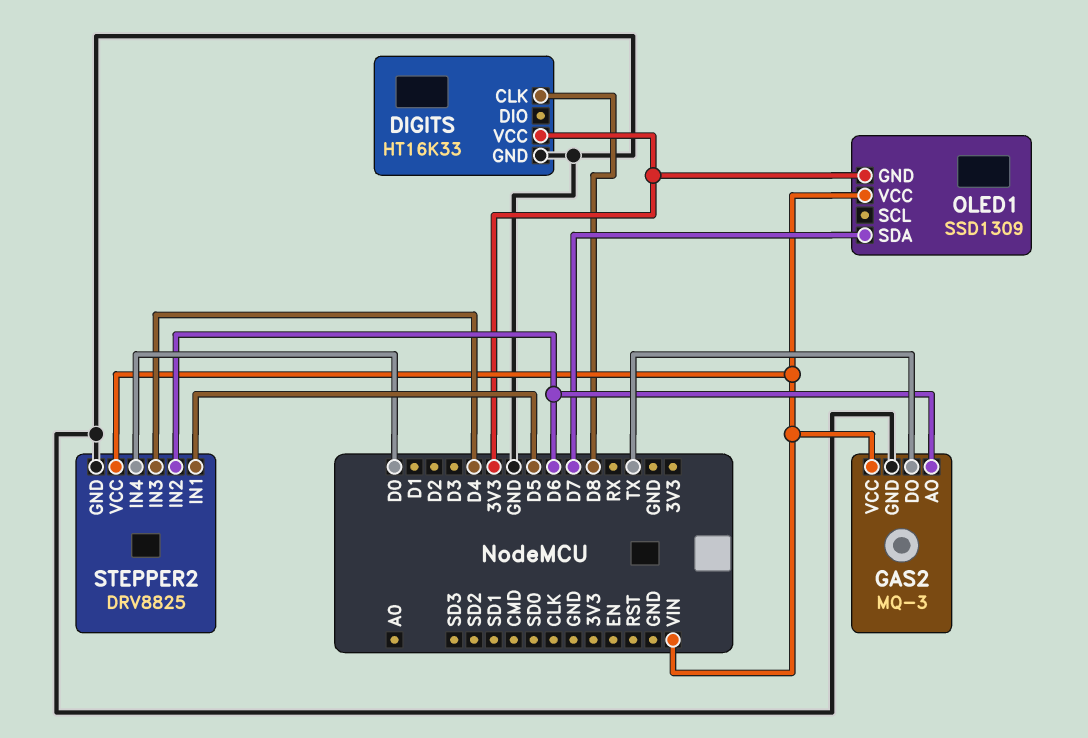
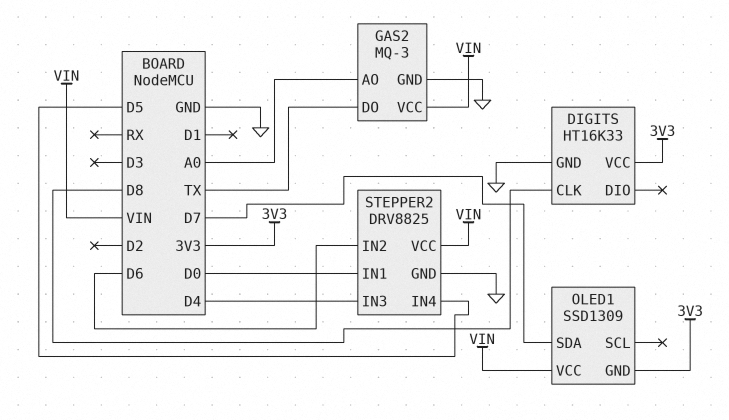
GAS2 pin AO: D6 -> A0
STEPPER2 pin IN1: D5 -> D0
STEPPER2 pin IN4: D0 -> D5

